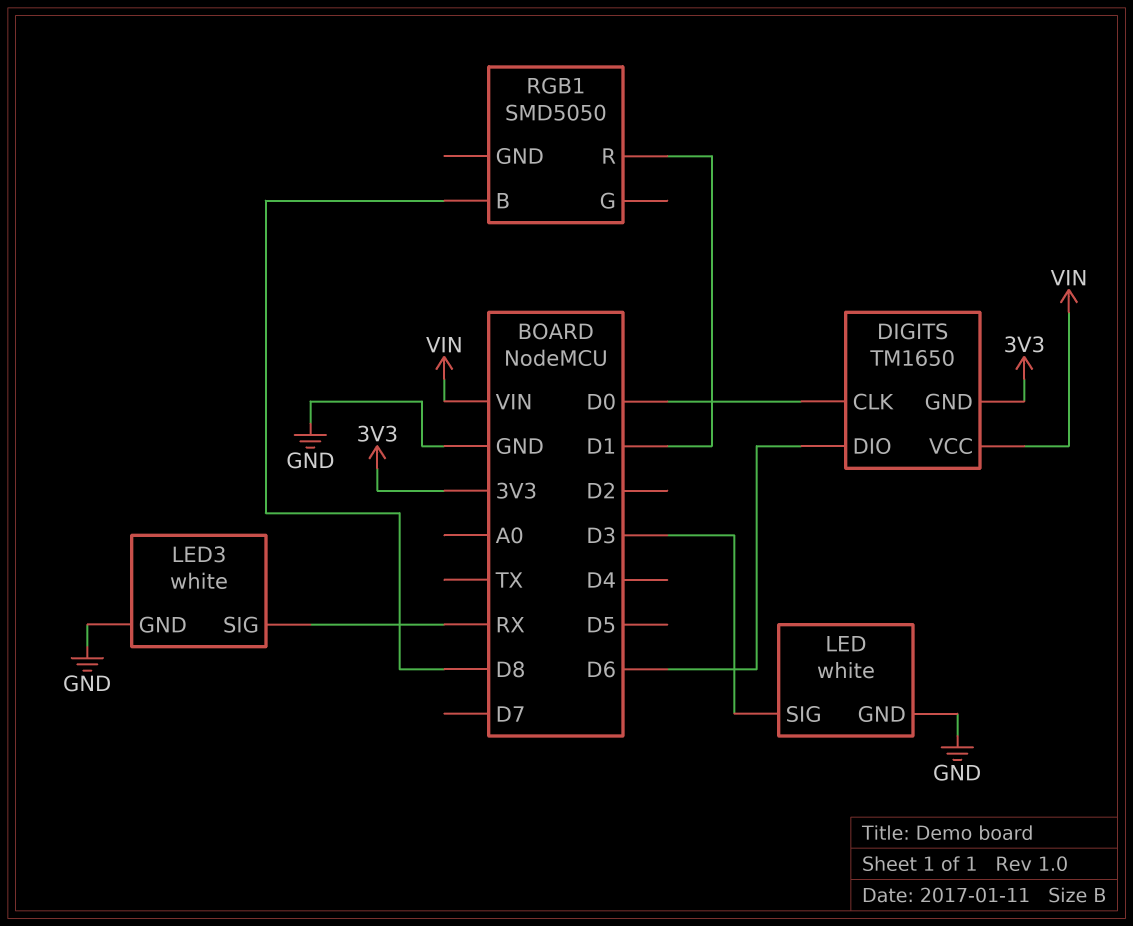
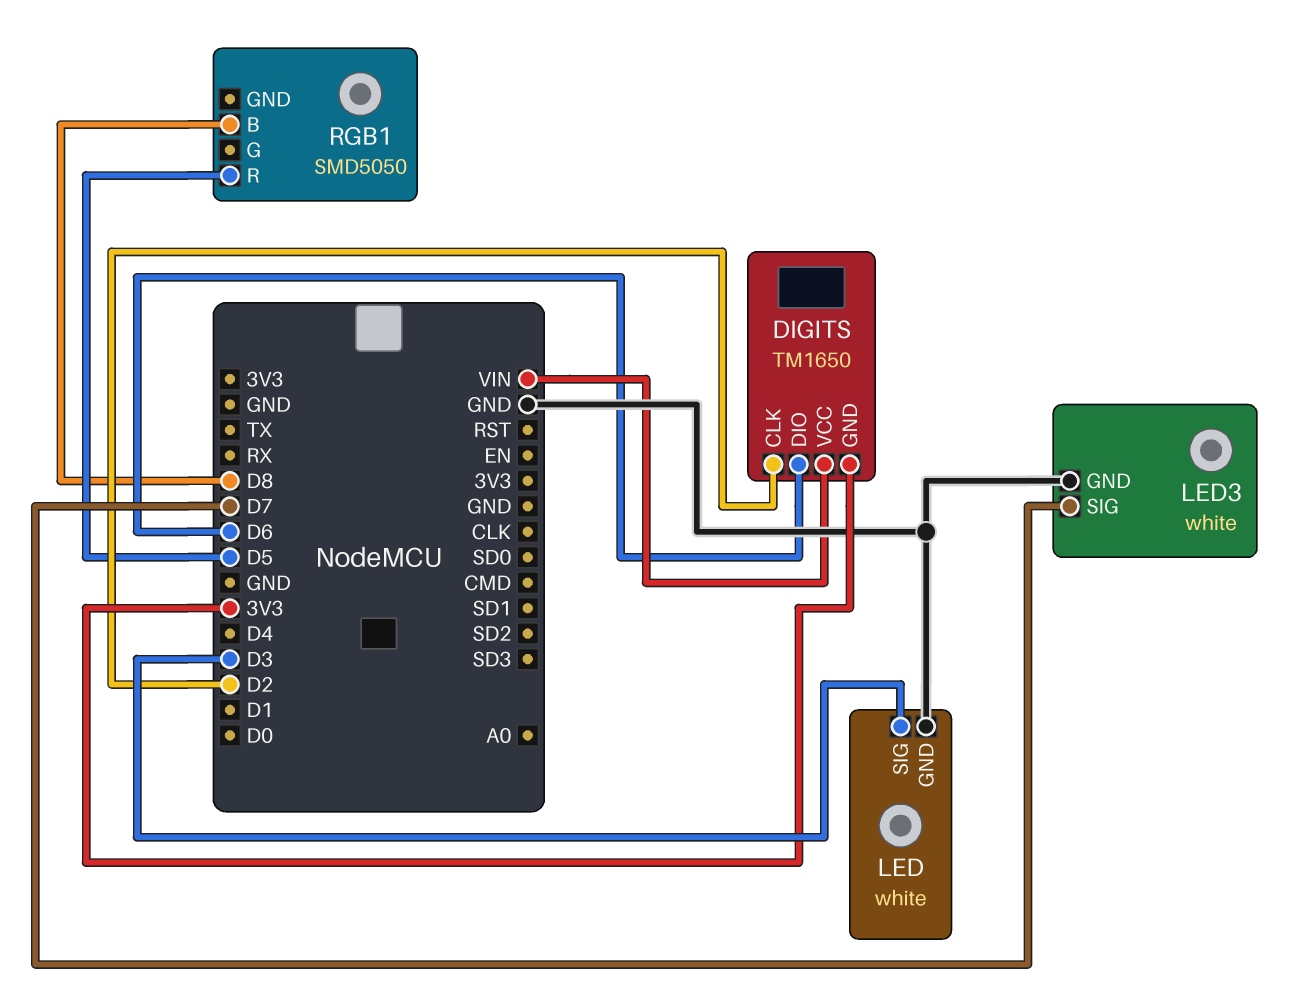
DIGITS pin CLK: D0 -> D2
LED3 pin SIG: RX -> D7
RGB1 pin R: D1 -> D5

